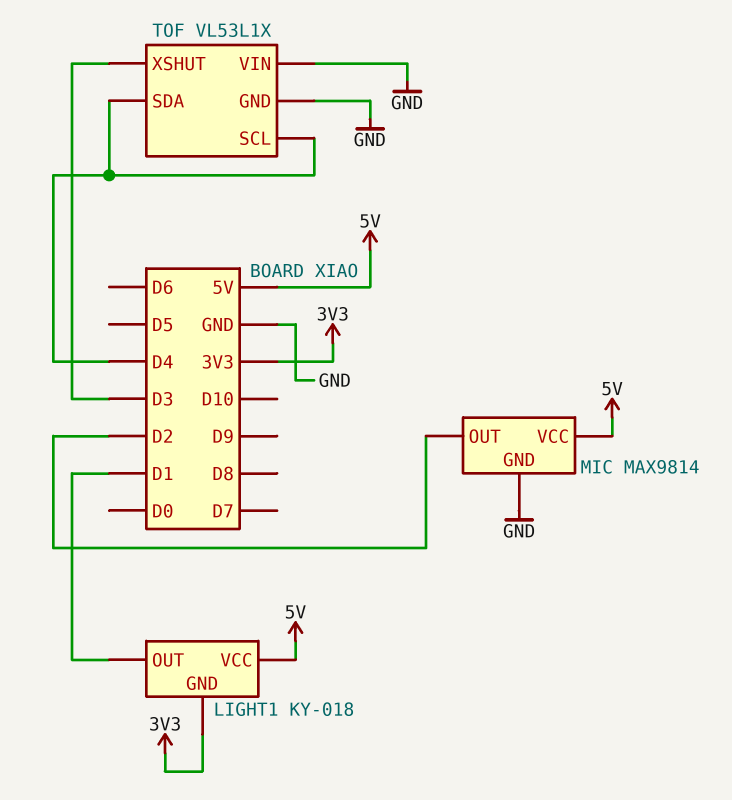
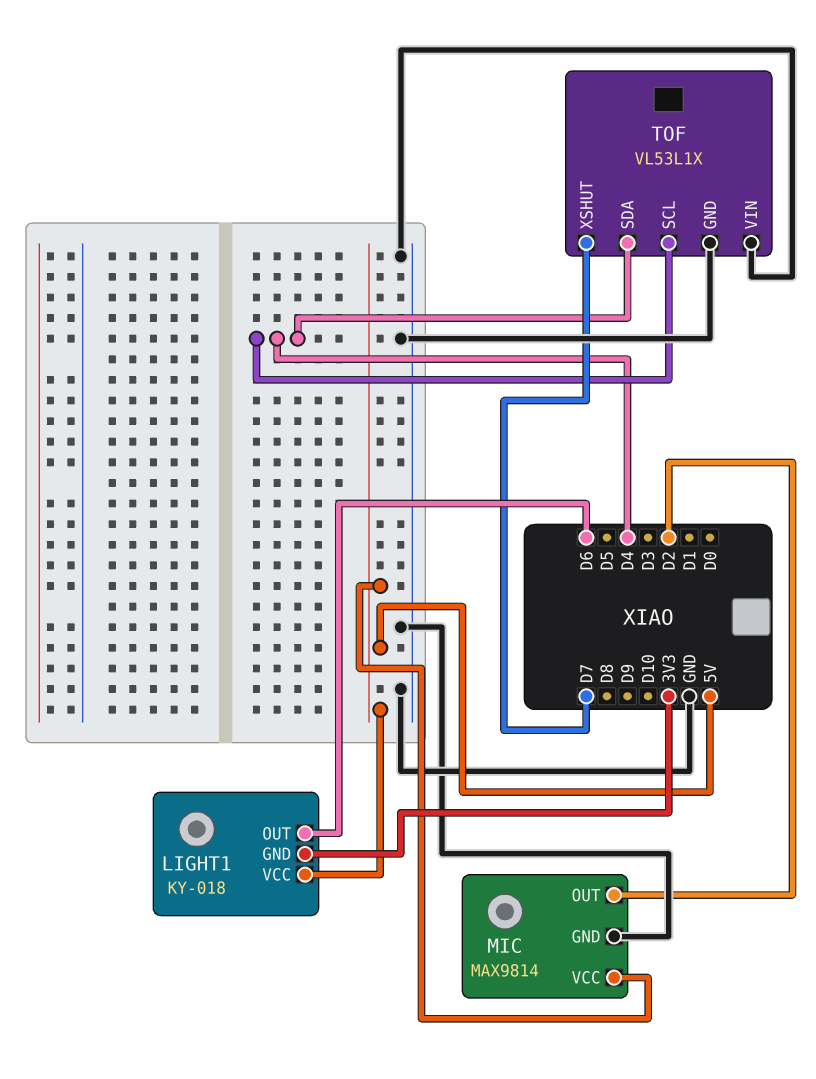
LIGHT1 pin OUT: D1 -> D6
TOF pin XSHUT: D3 -> D7

